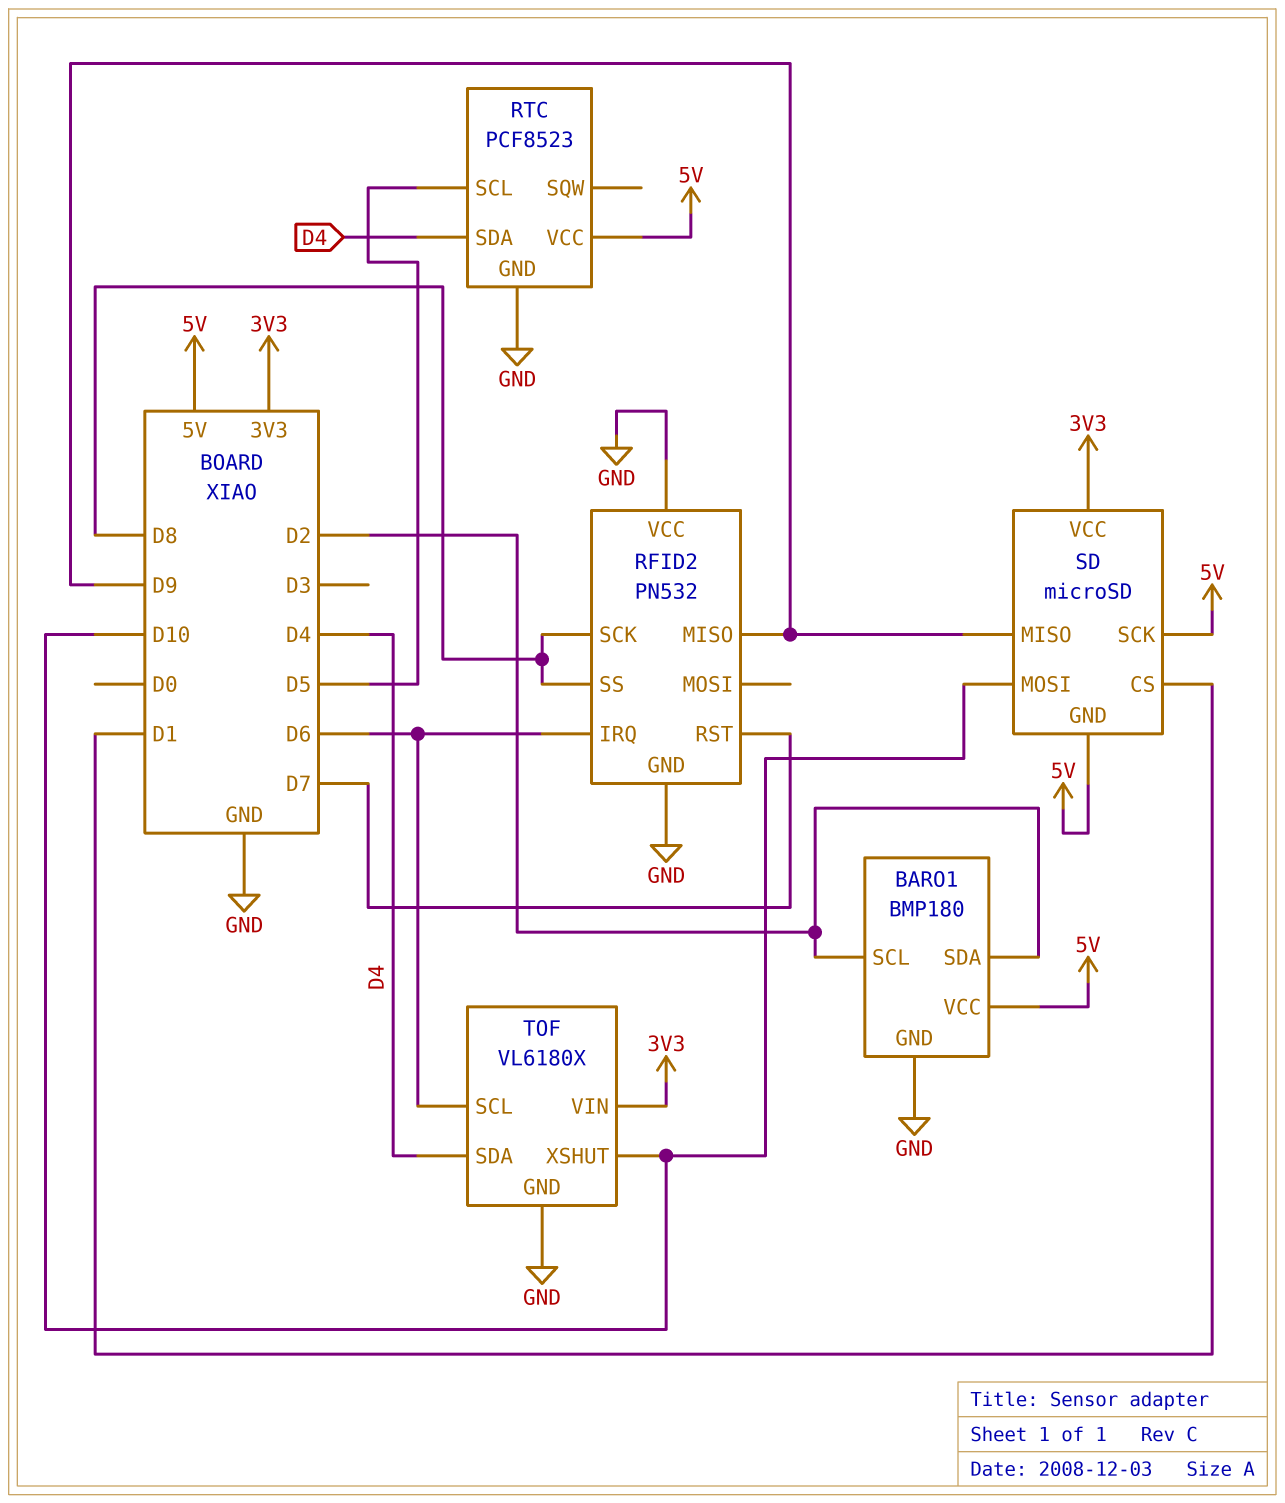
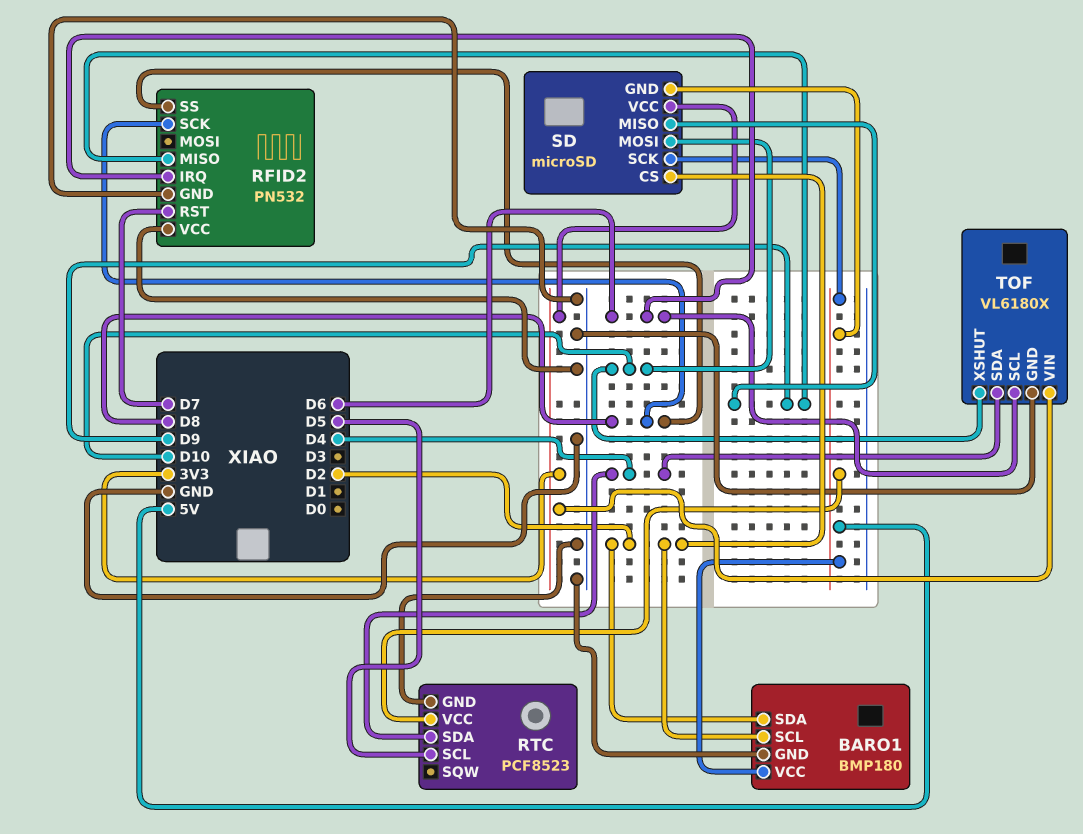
SD pin CS: D1 -> D2

